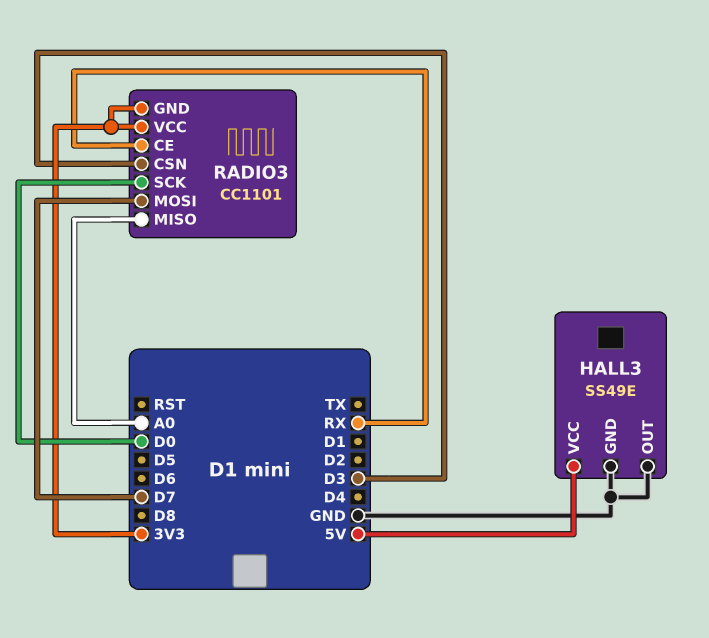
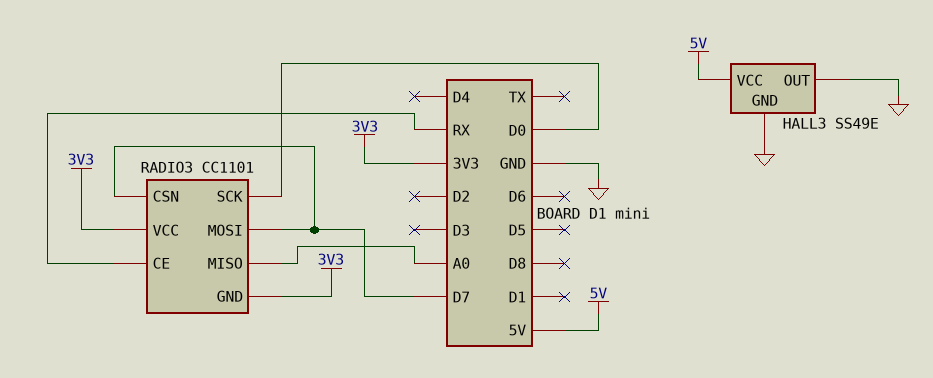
RADIO3 pin CSN: D3 -> D7

